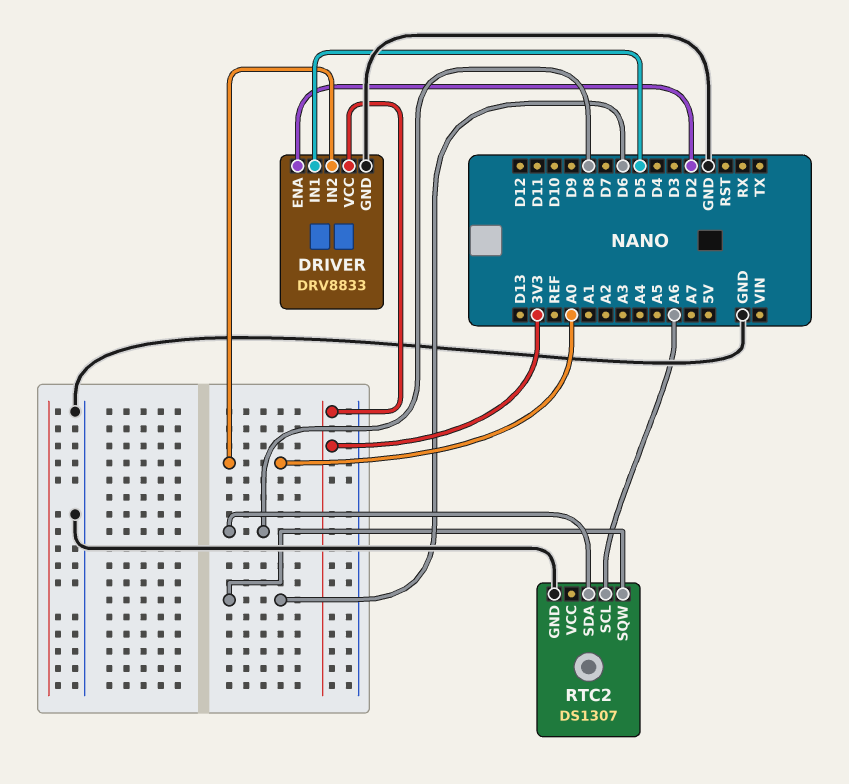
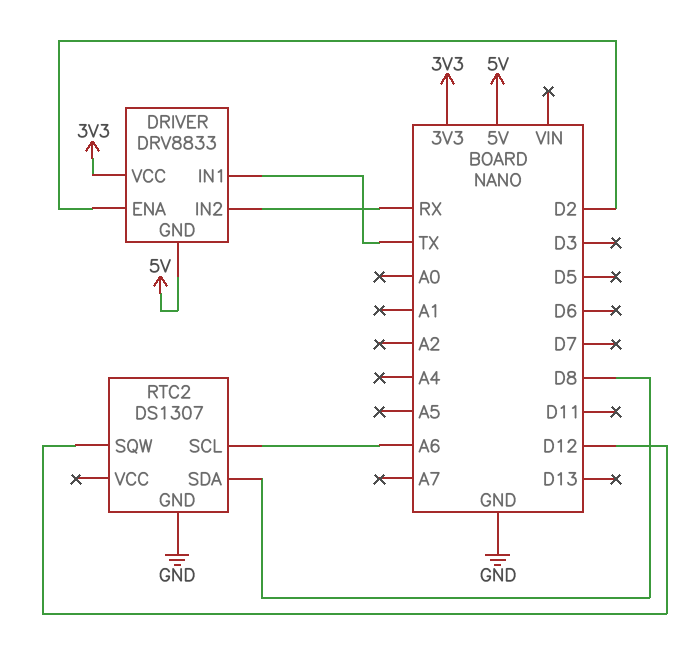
DRIVER pin GND: GND -> 5V
DRIVER pin IN1: D5 -> TX
DRIVER pin IN2: A0 -> RX
RTC2 pin SQW: D6 -> D12

